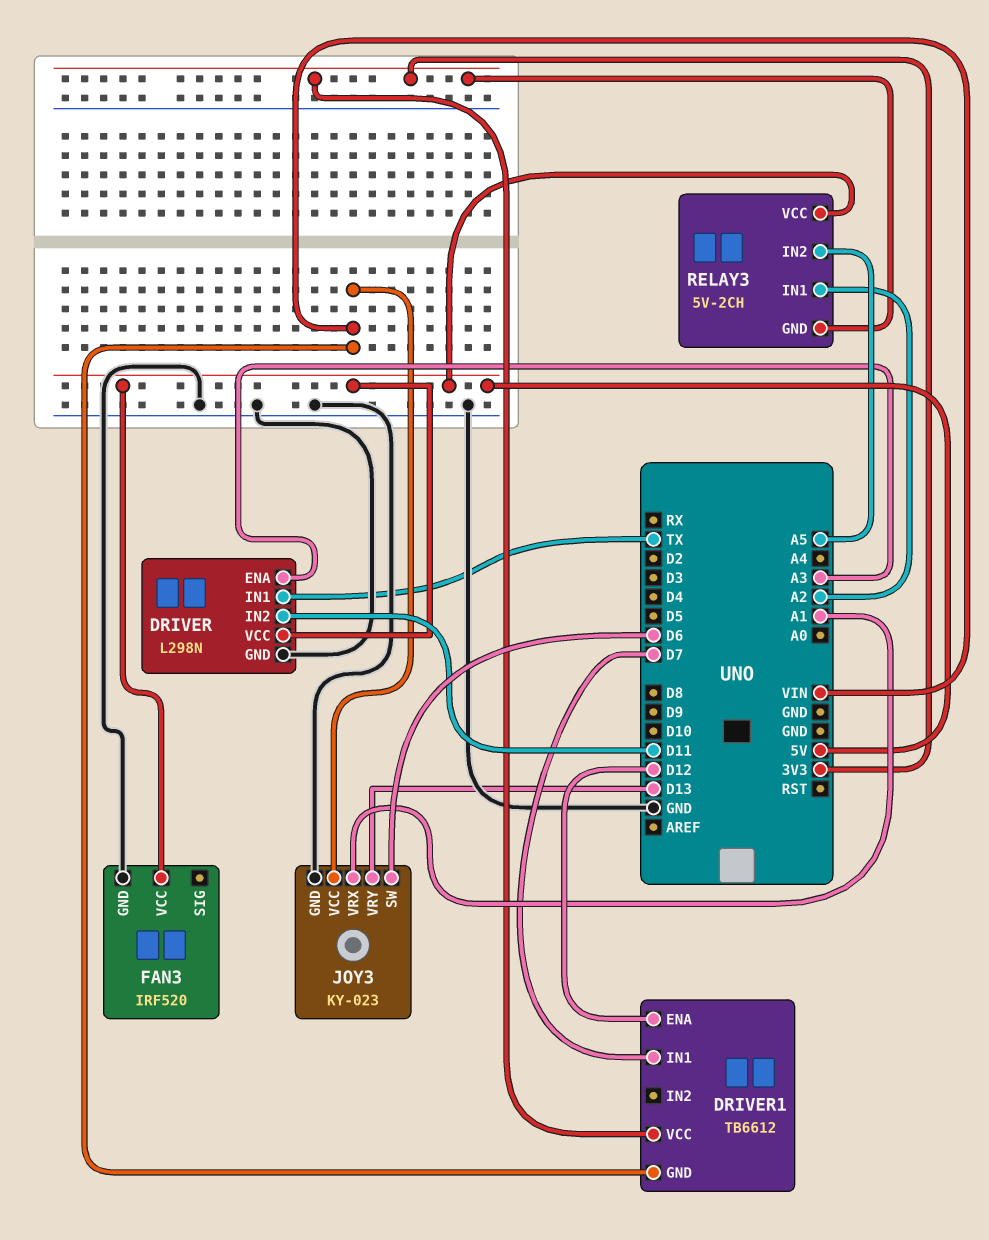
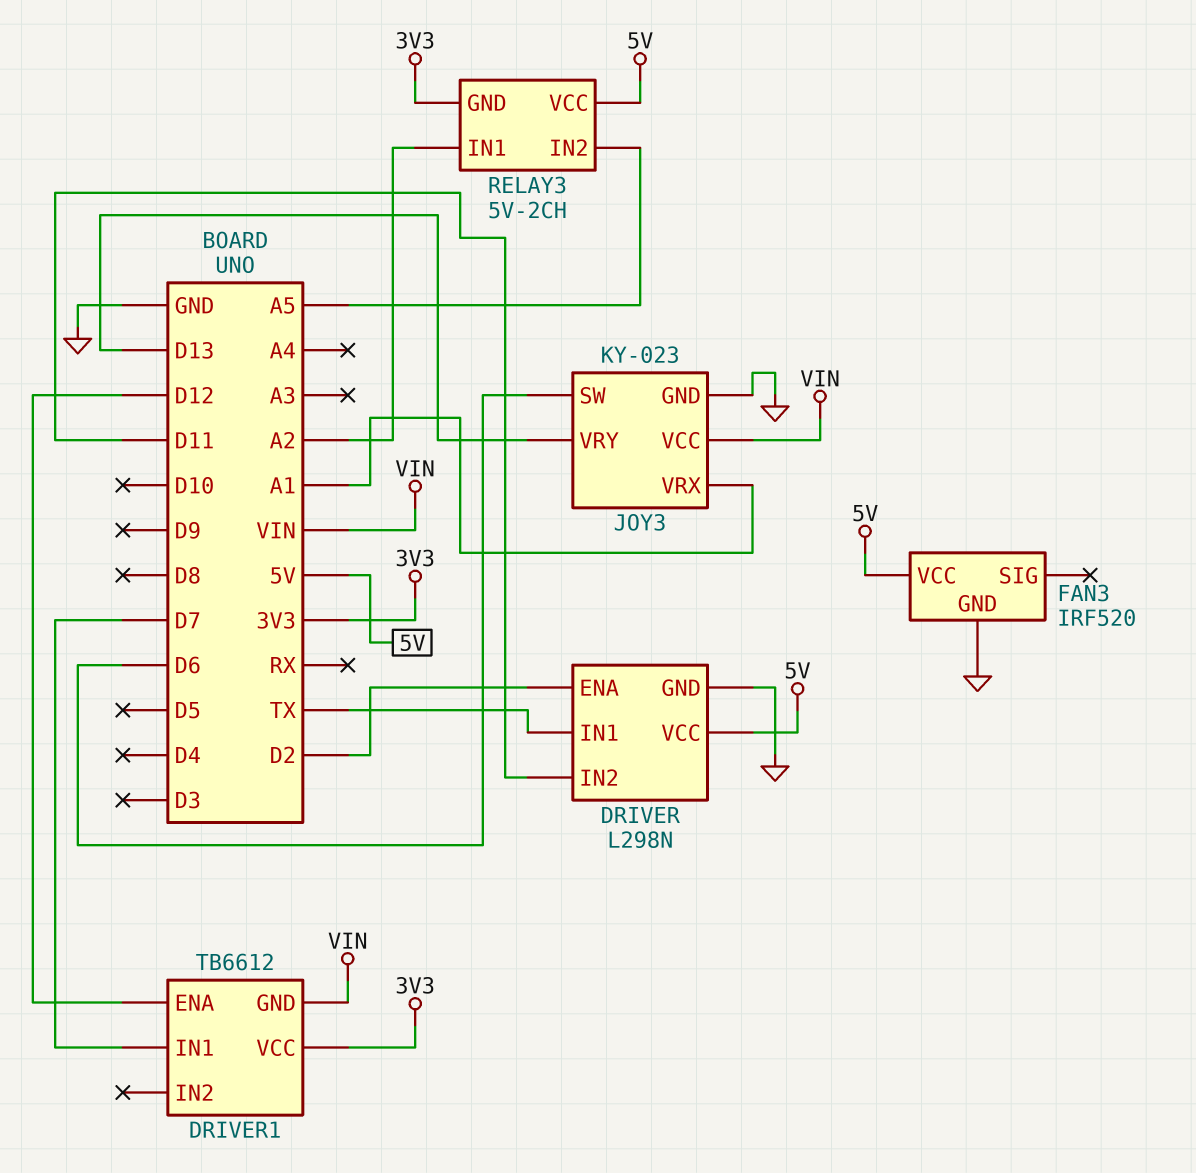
DRIVER pin ENA: A3 -> D2

